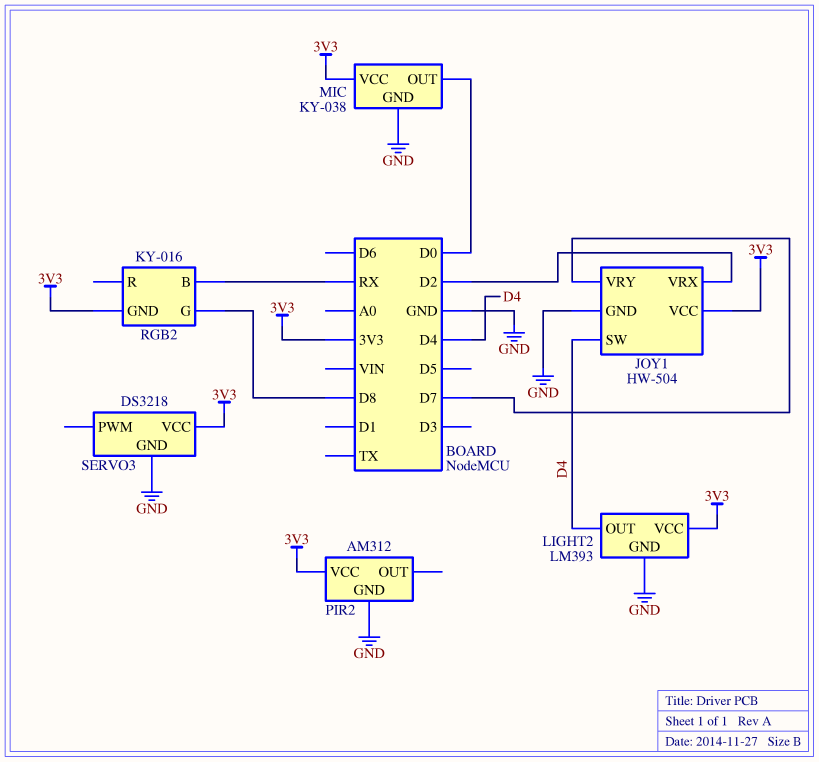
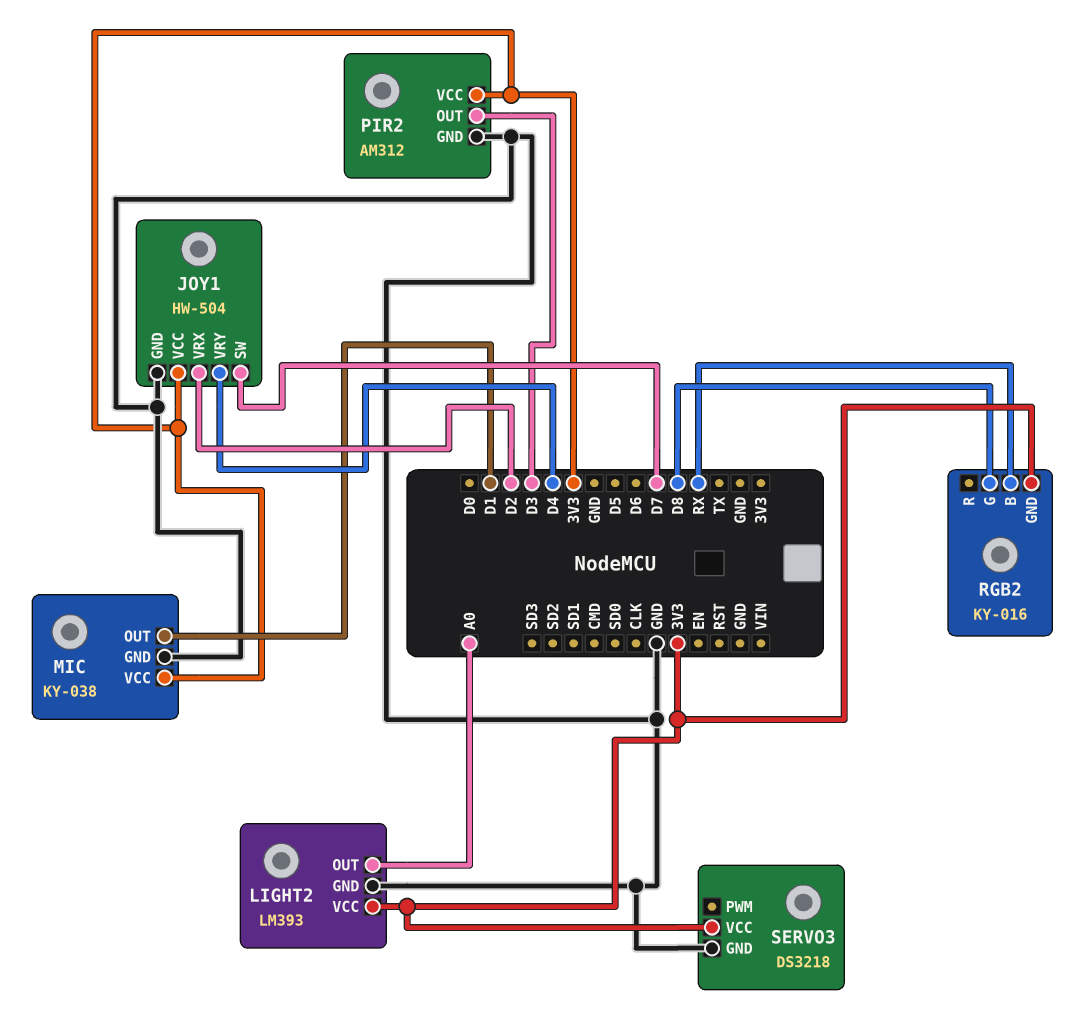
JOY1 pin SW: D4 -> D7
JOY1 pin VRY: D7 -> D4
LIGHT2 pin OUT: D4 -> A0
MIC pin OUT: D0 -> D1
PIR2 pin OUT: none -> D3

